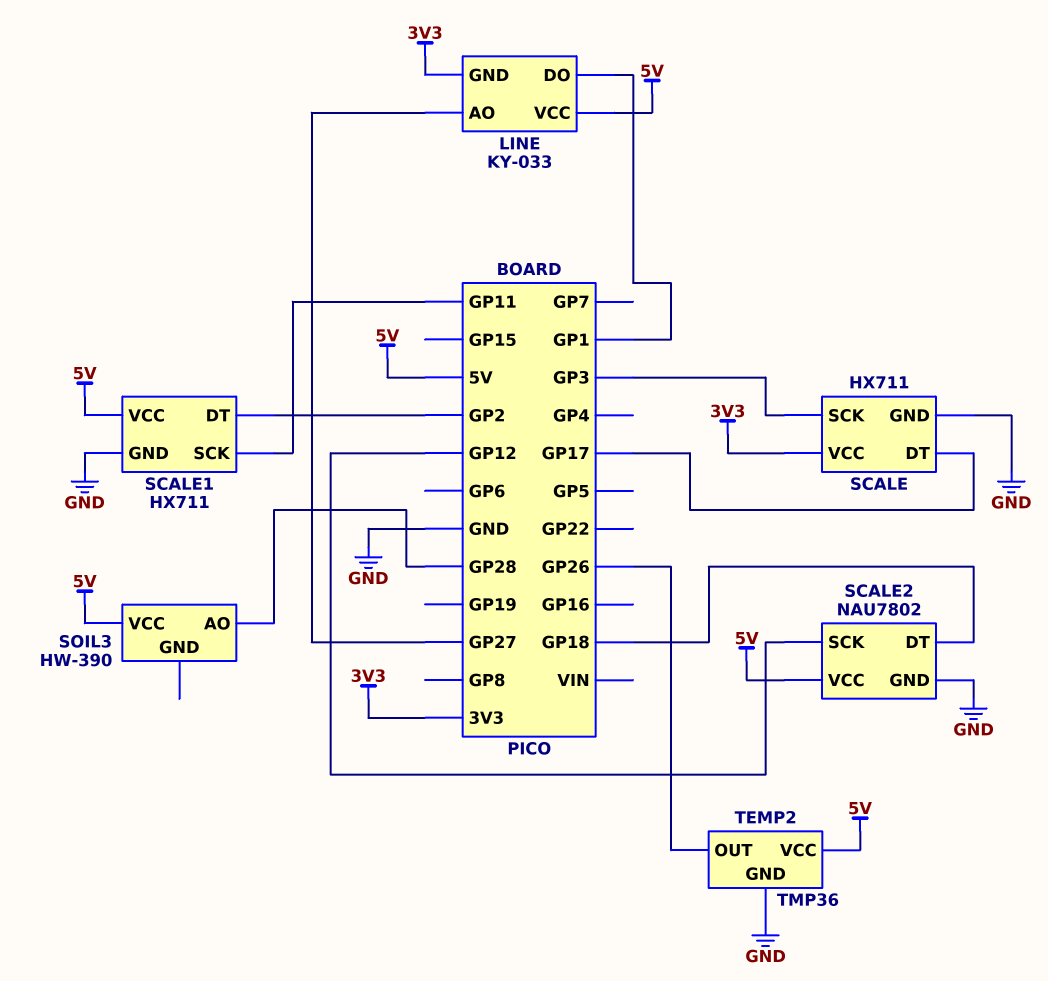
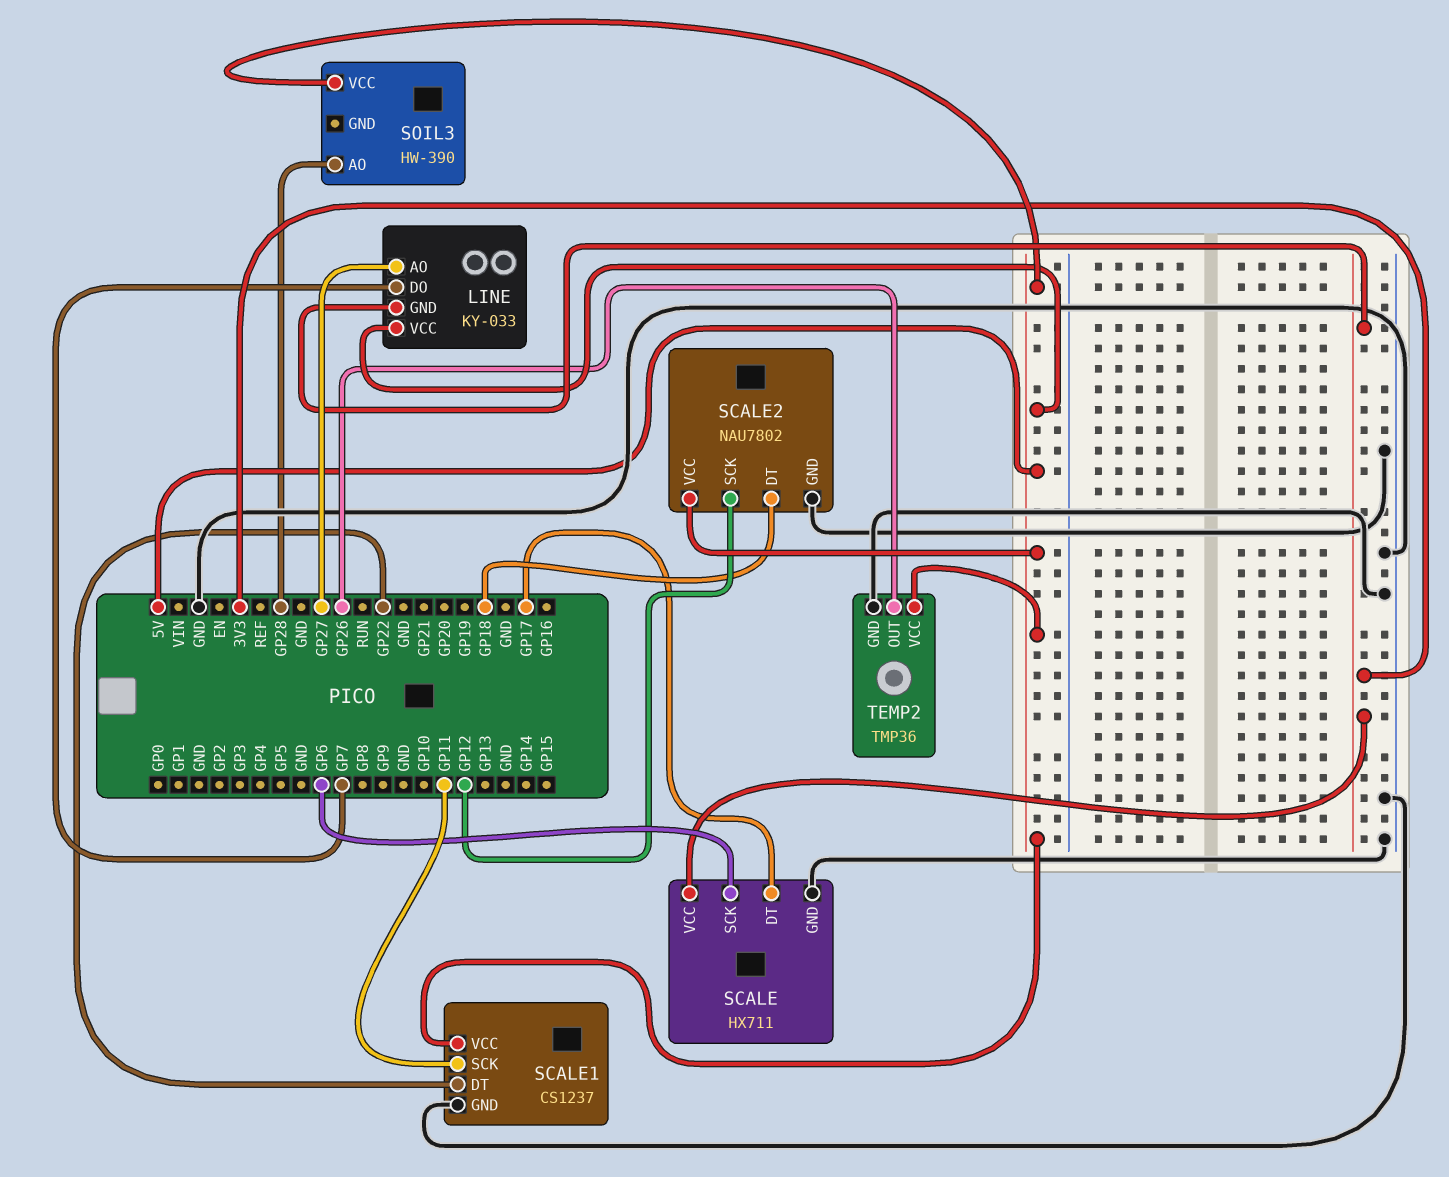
LINE pin DO: GP1 -> GP7
SCALE pin SCK: GP3 -> GP6
SCALE1: HX711 -> CS1237
SCALE1 pin DT: GP2 -> GP22

